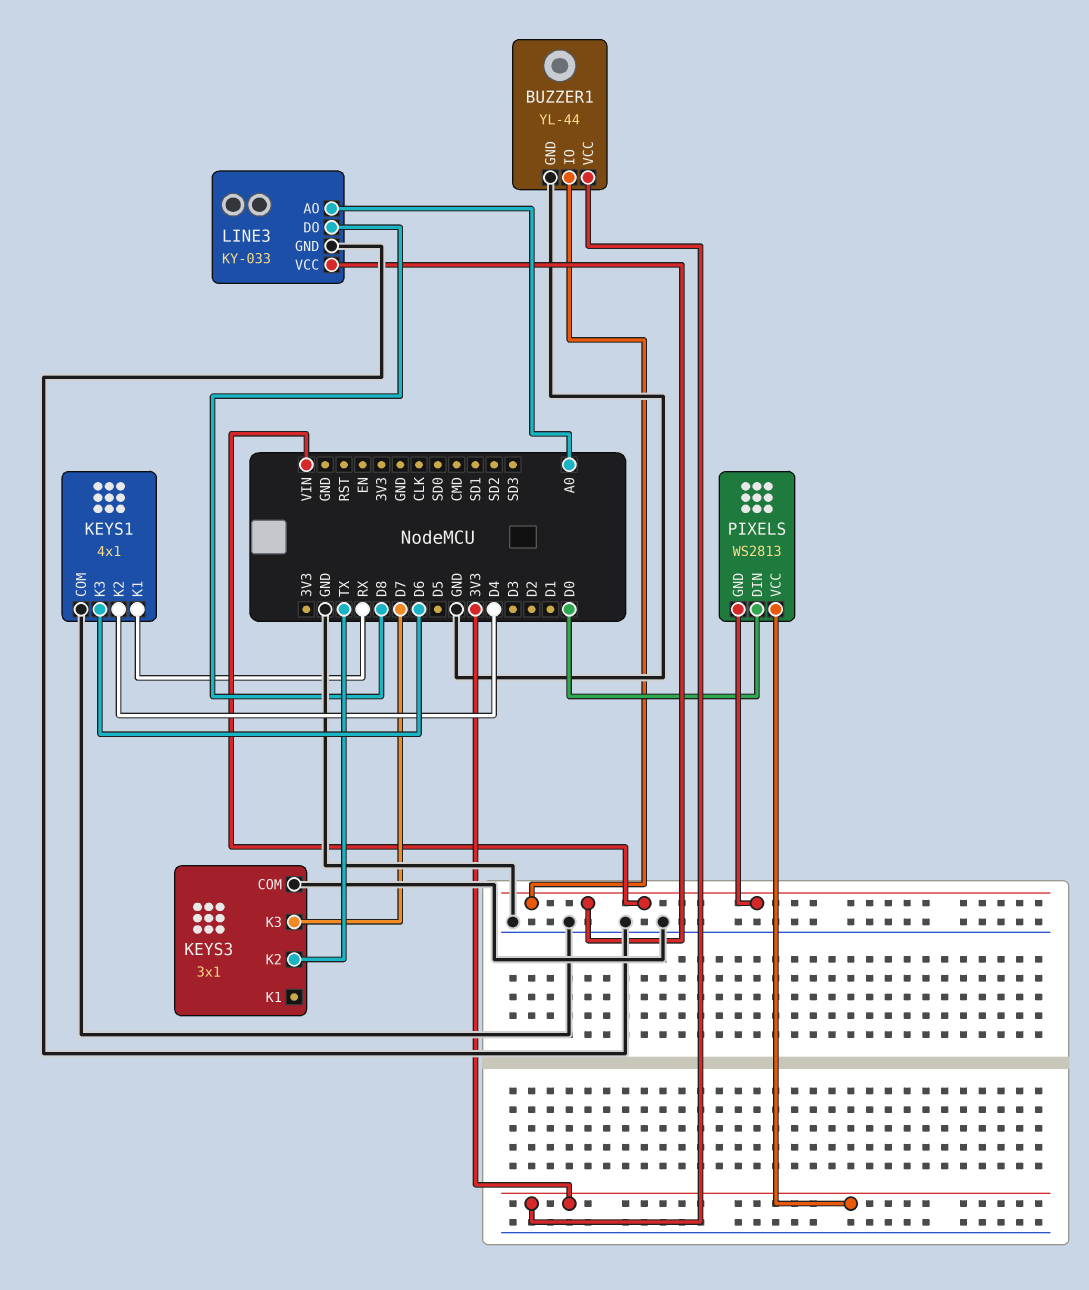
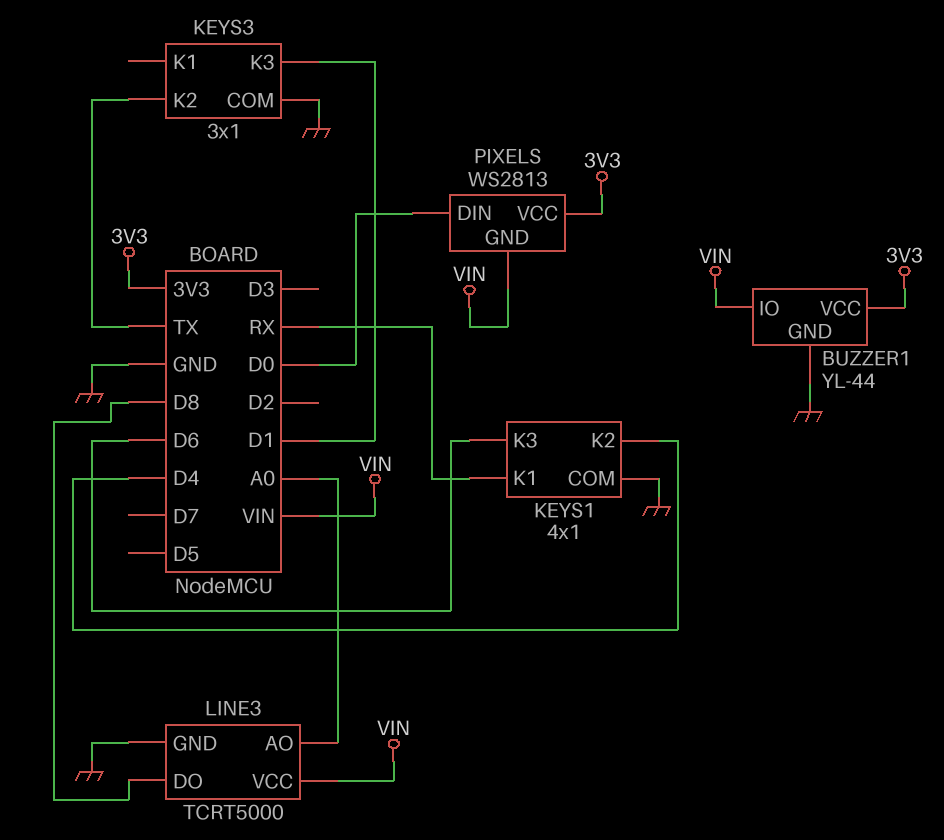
KEYS3 pin K3: D7 -> D1
LINE3: KY-033 -> TCRT5000

